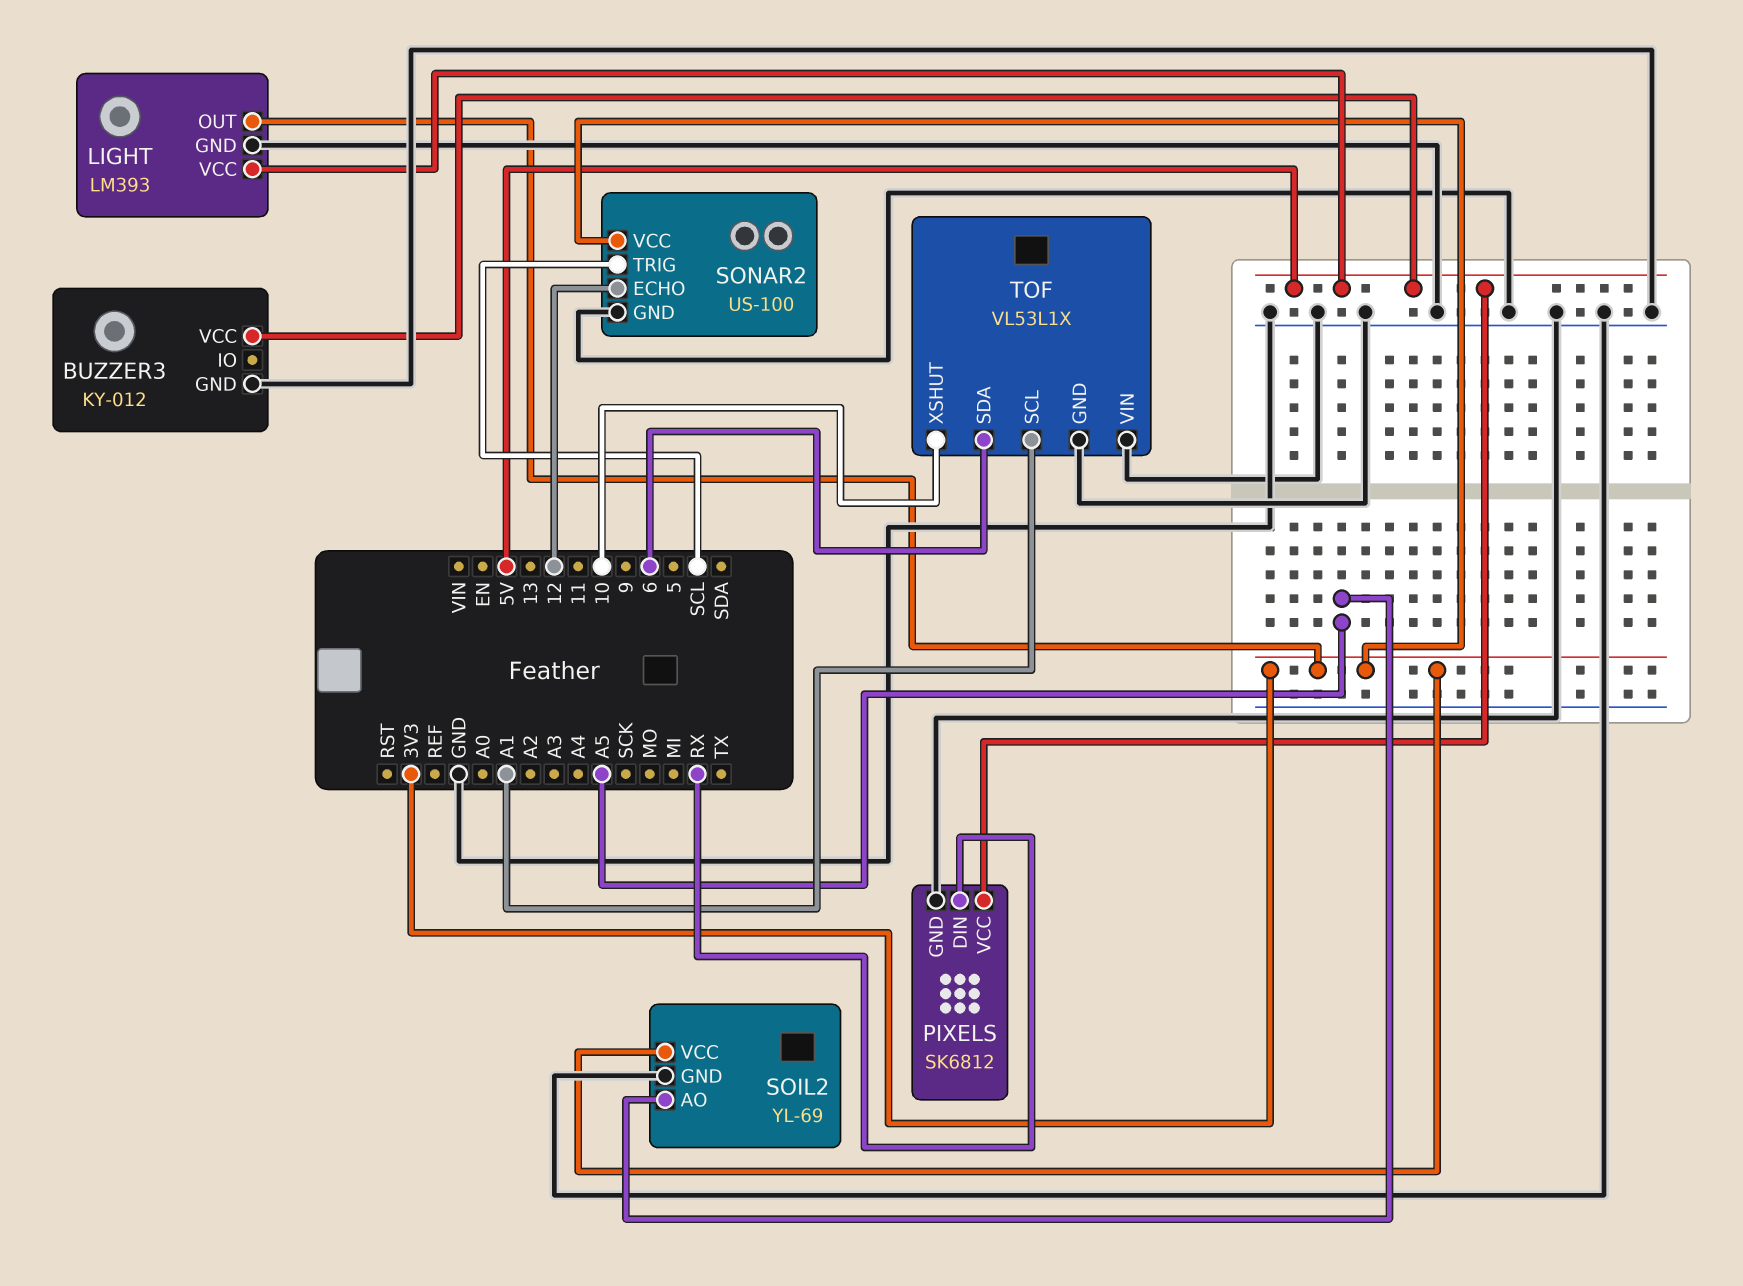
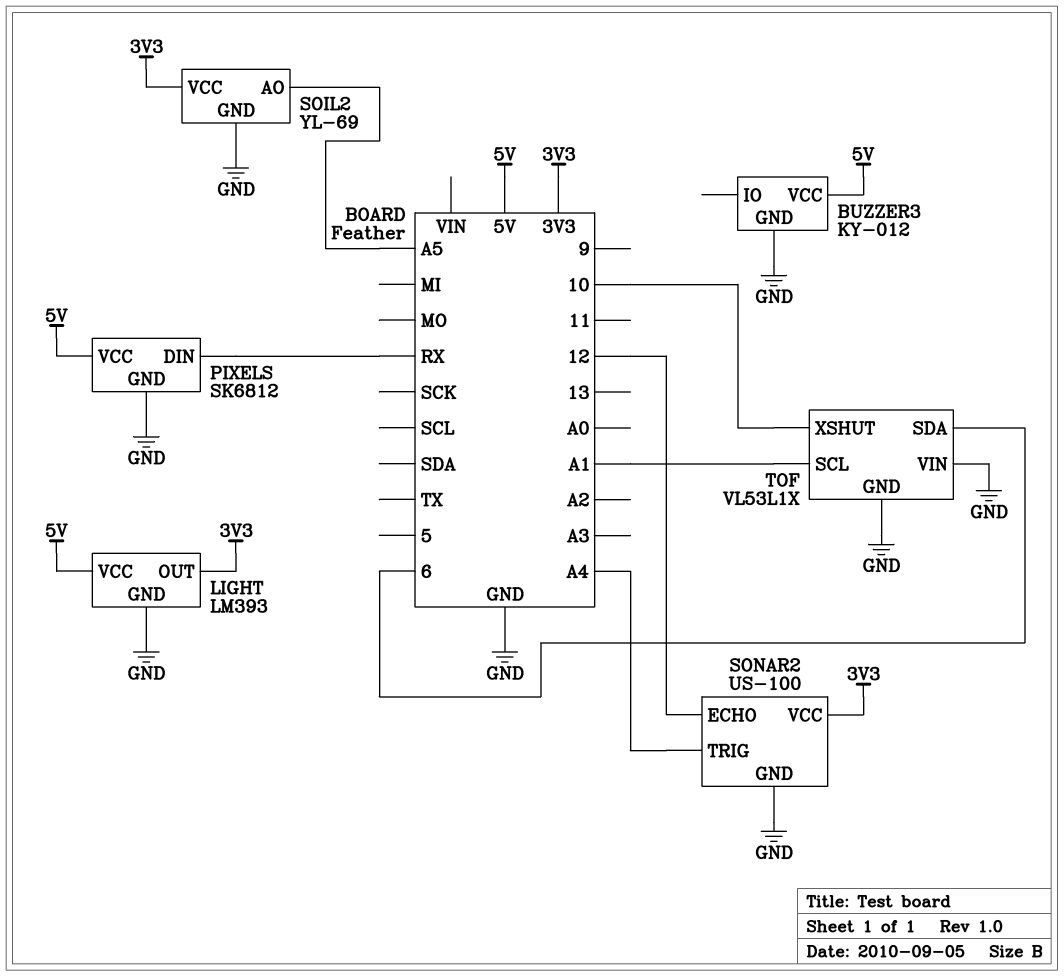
SONAR2 pin TRIG: SCL -> A4

